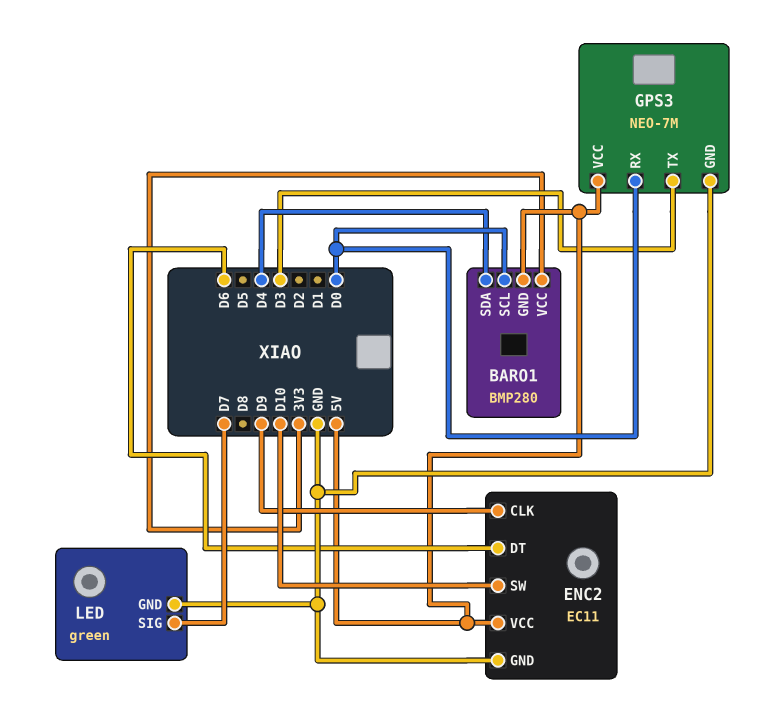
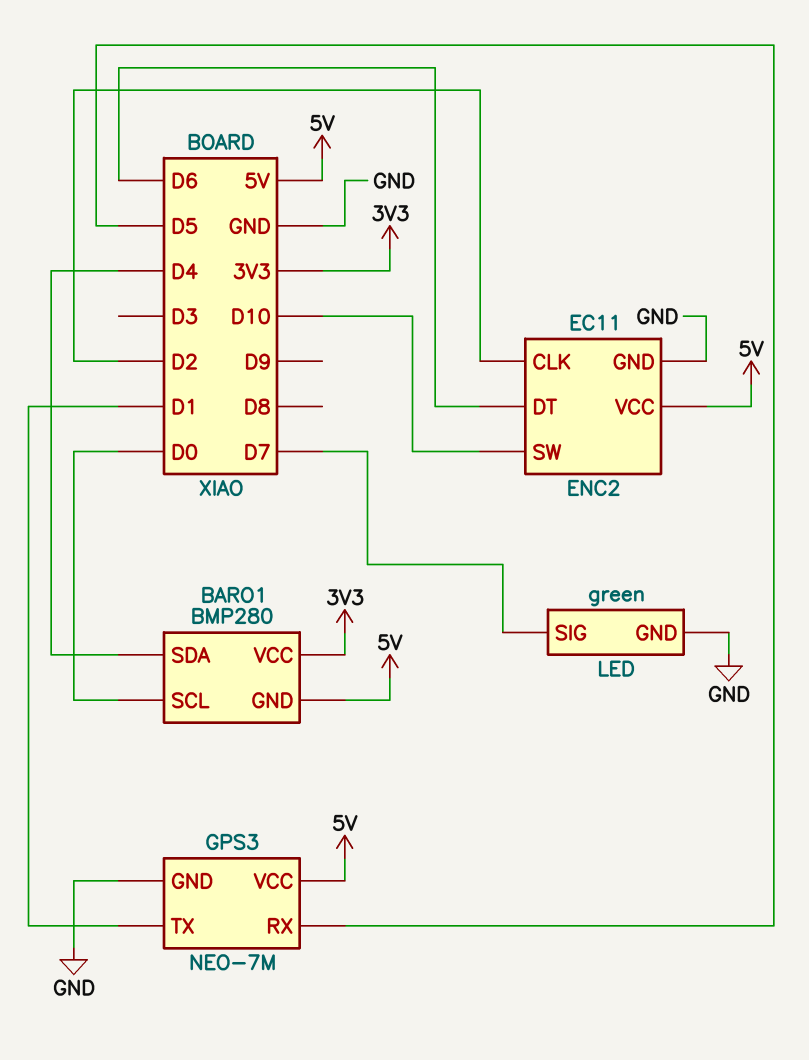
ENC2 pin CLK: D9 -> D2
GPS3 pin RX: D0 -> D5
GPS3 pin TX: D3 -> D1

